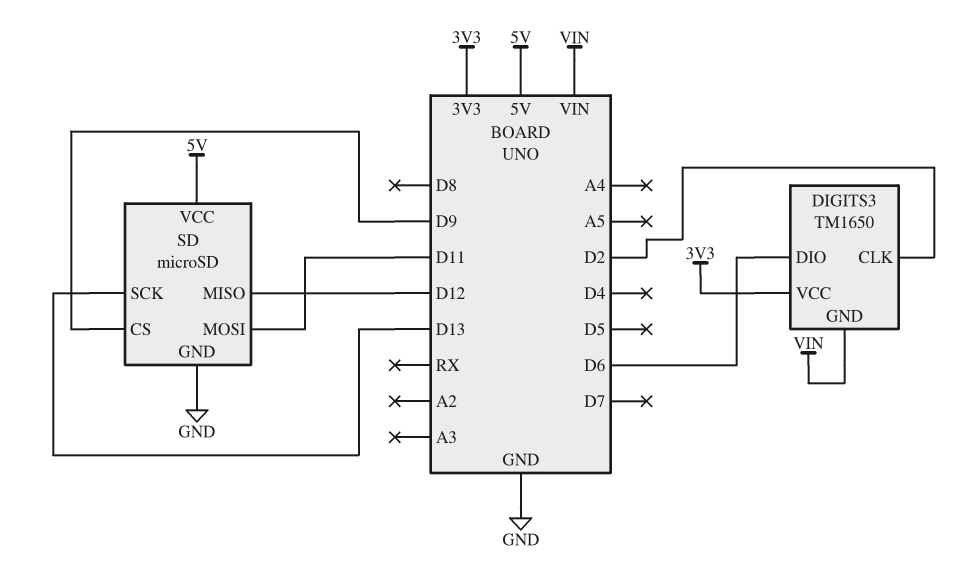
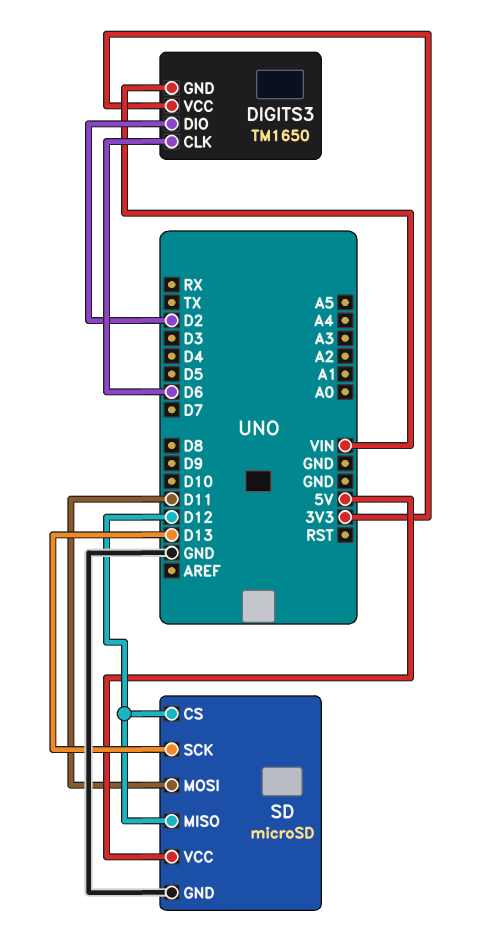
DIGITS3 pin CLK: D2 -> D6
DIGITS3 pin DIO: D6 -> D2
SD pin CS: D9 -> D12

